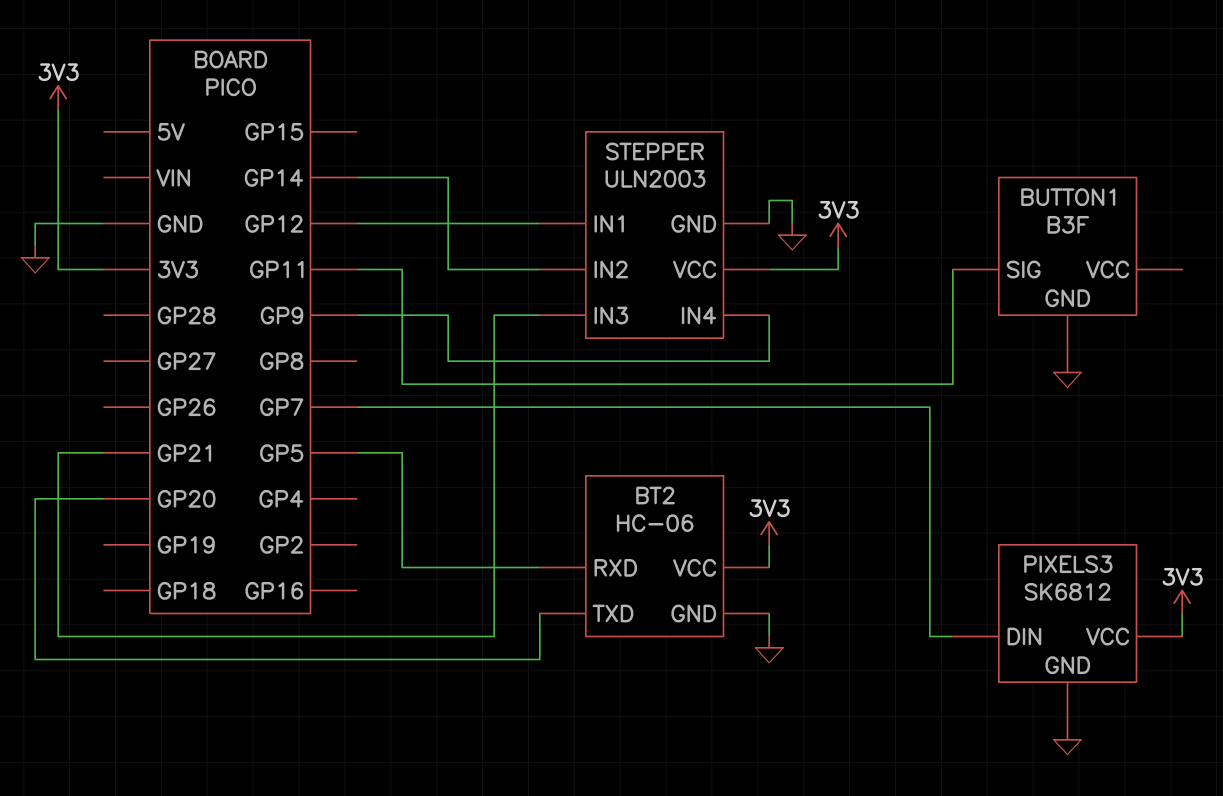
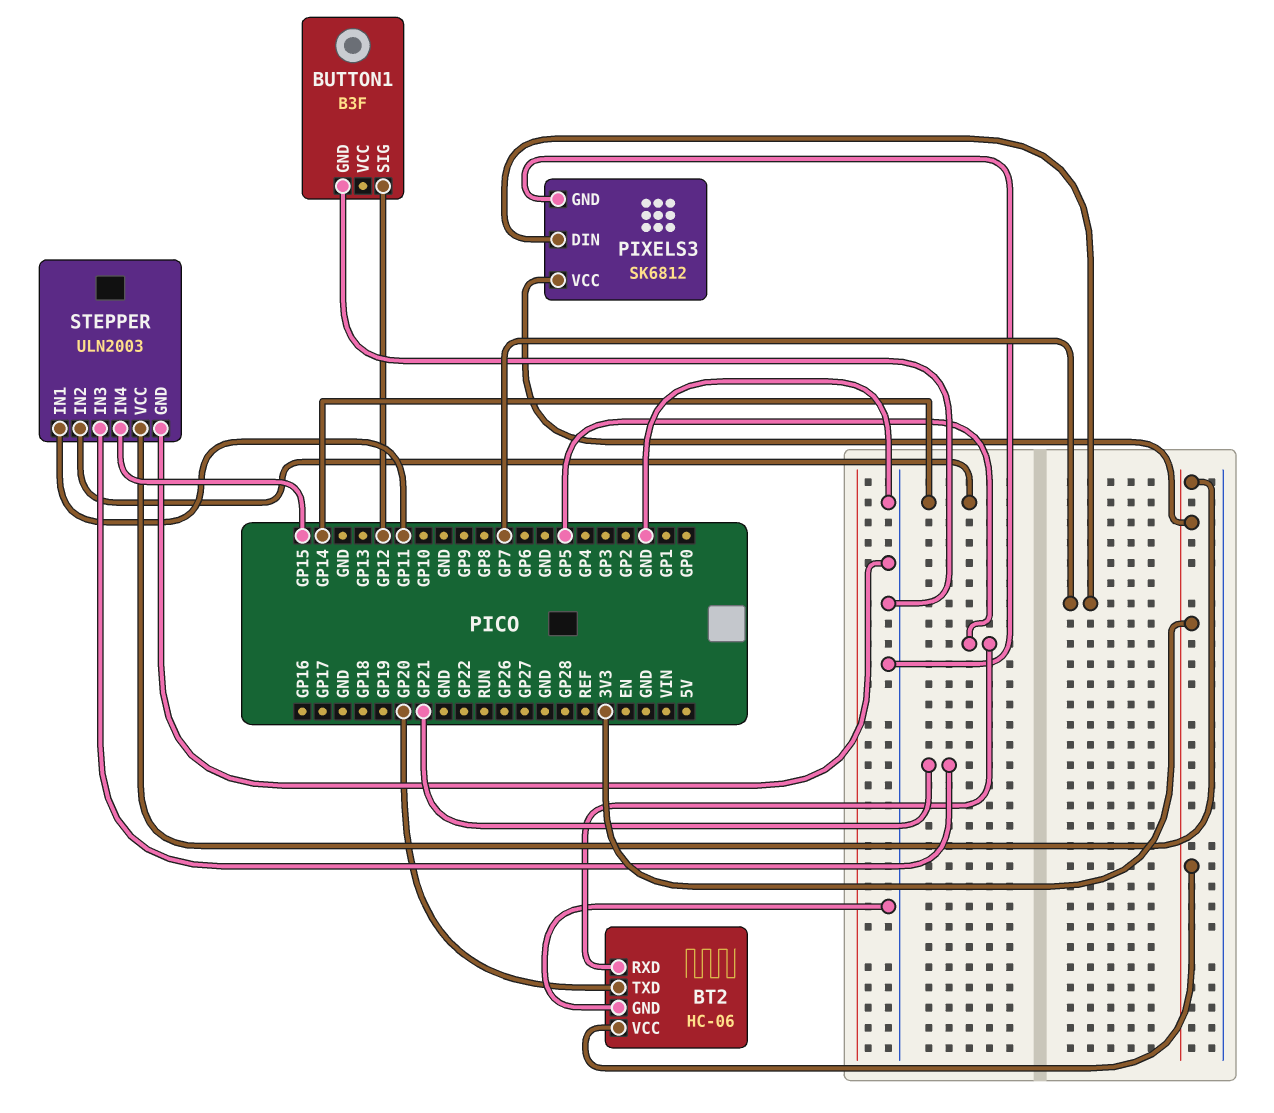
BUTTON1 pin SIG: GP11 -> GP12
STEPPER pin IN1: GP12 -> GP11
STEPPER pin IN4: GP9 -> GP15

